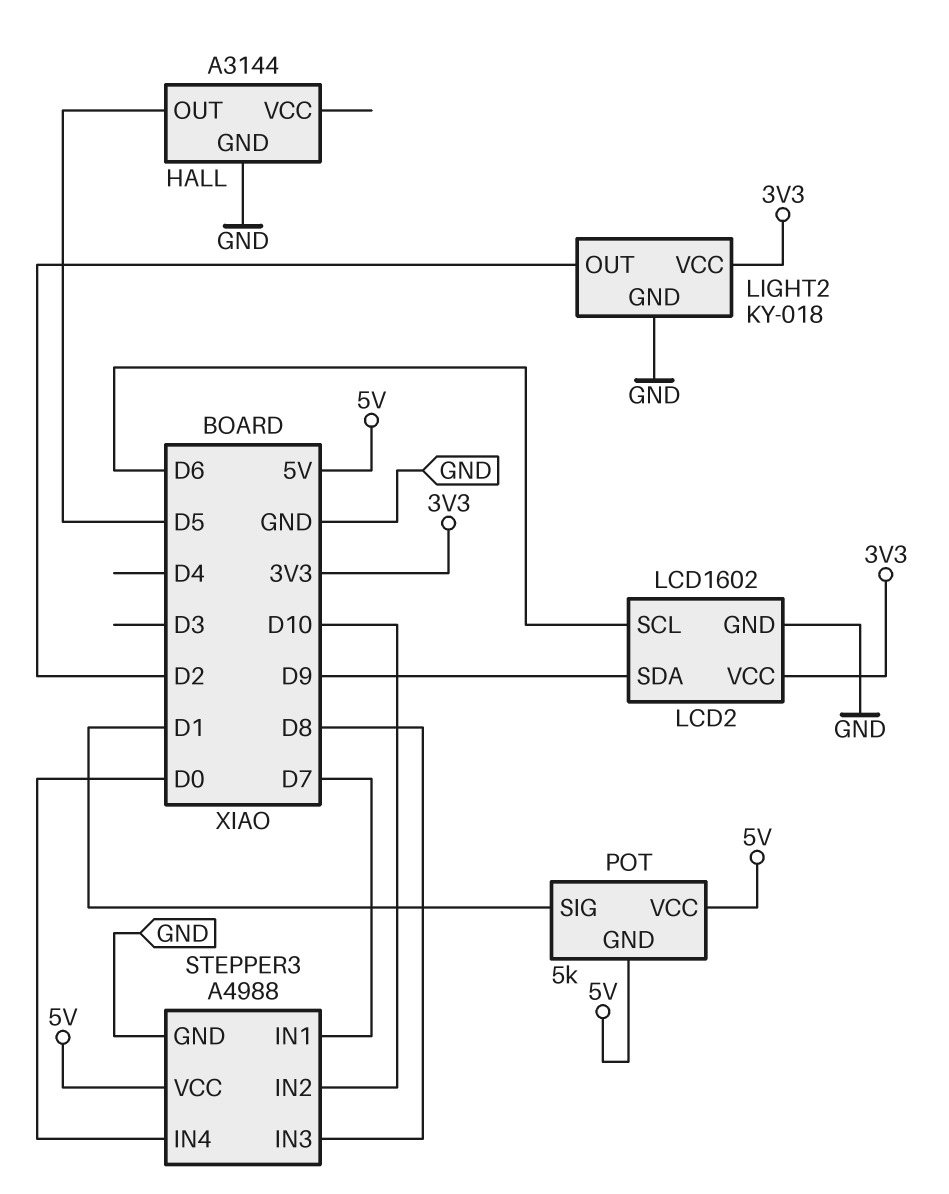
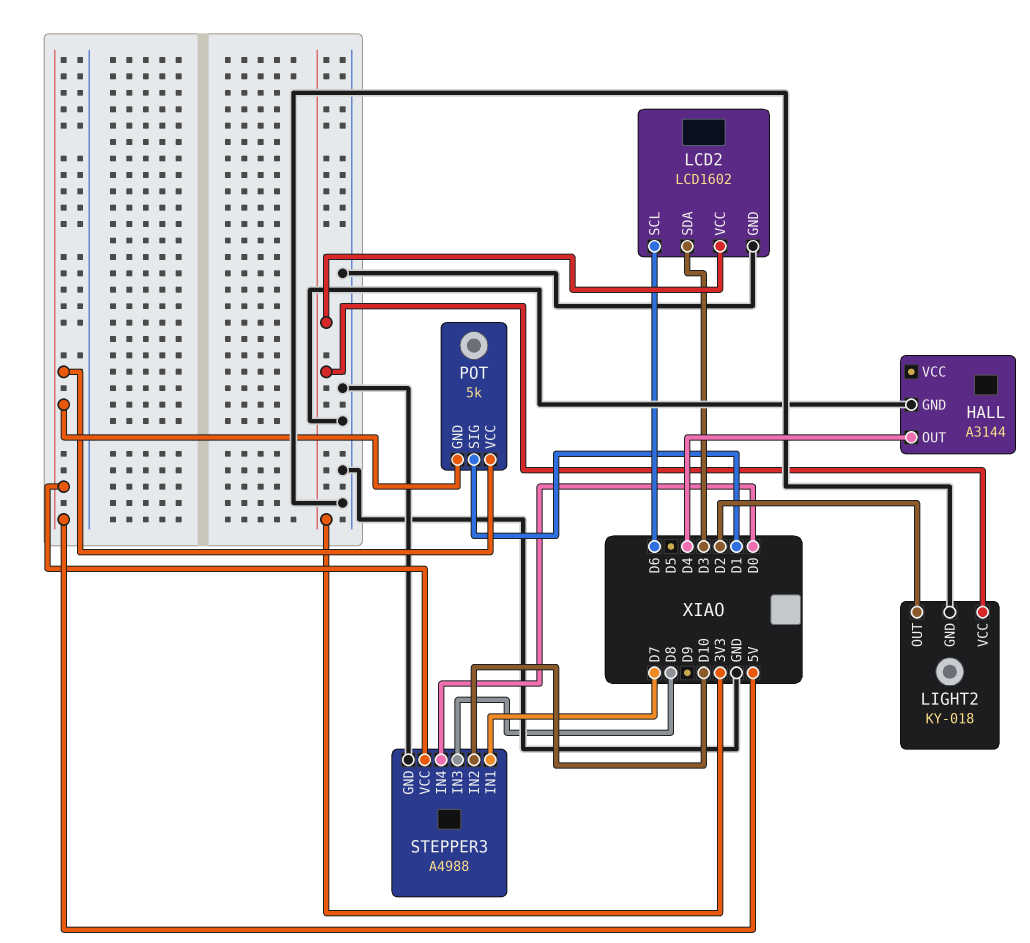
HALL pin OUT: D5 -> D4
LCD2 pin SDA: D9 -> D3

